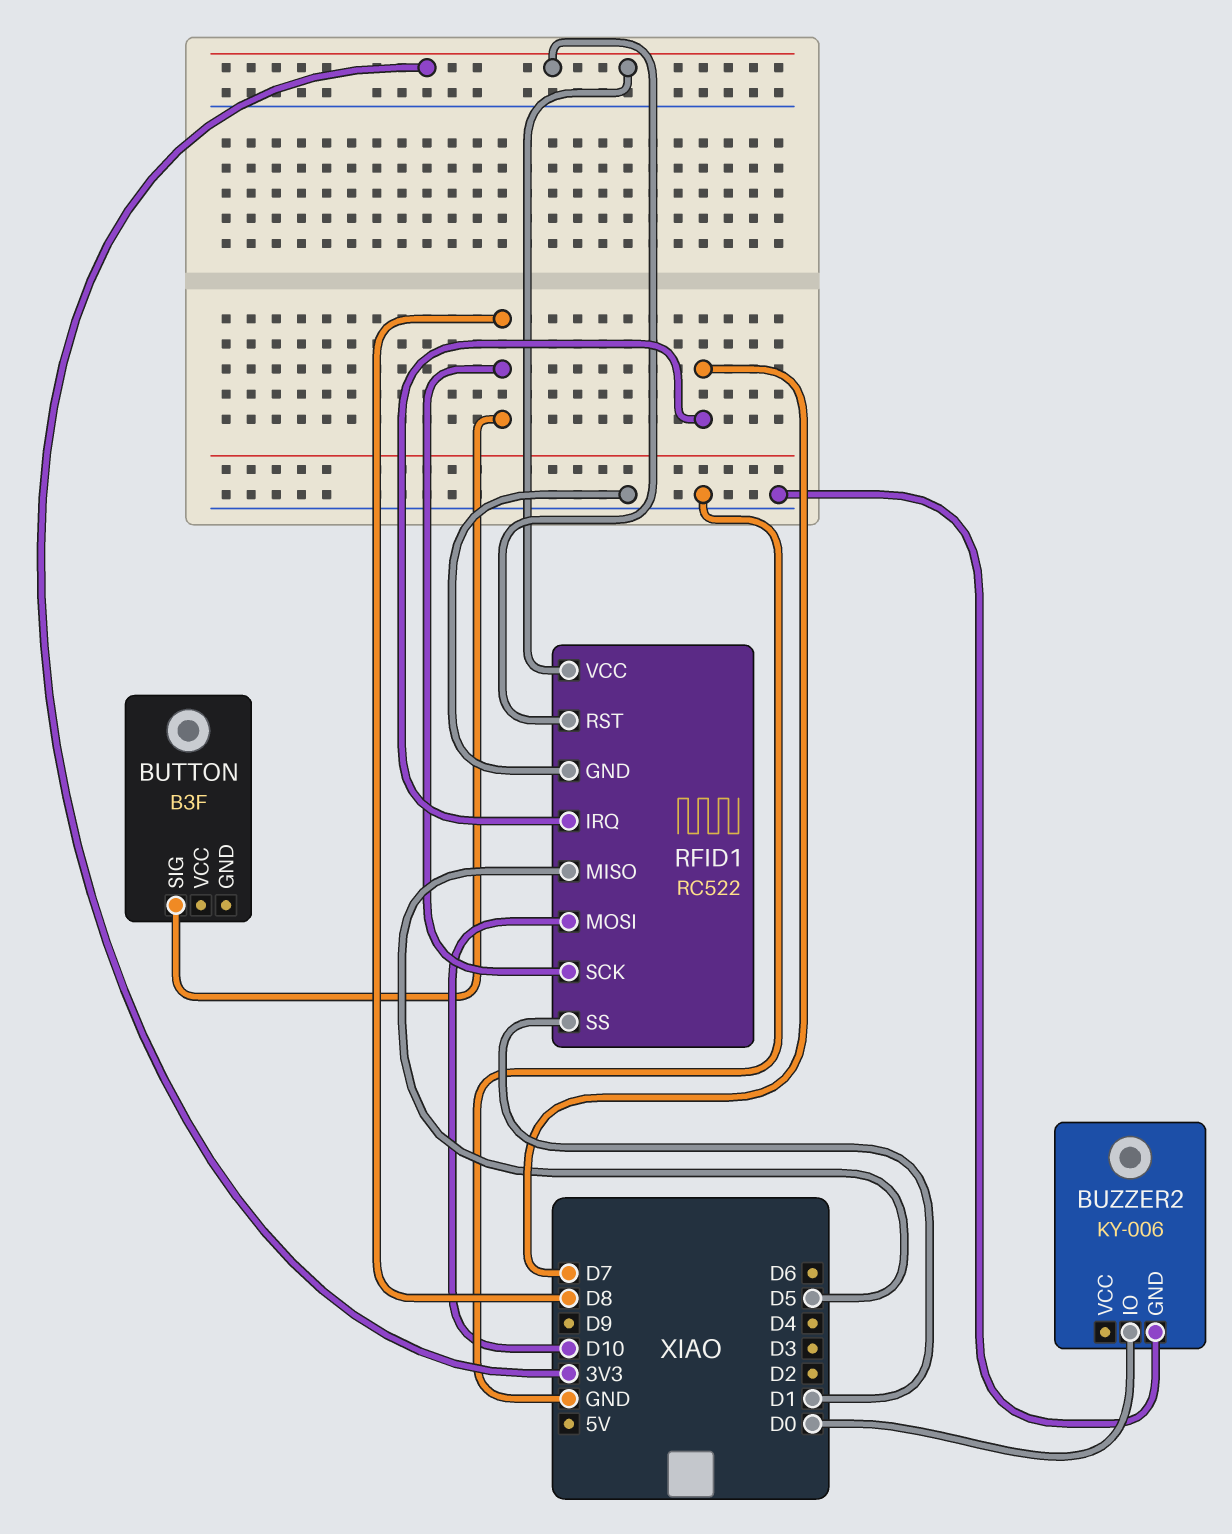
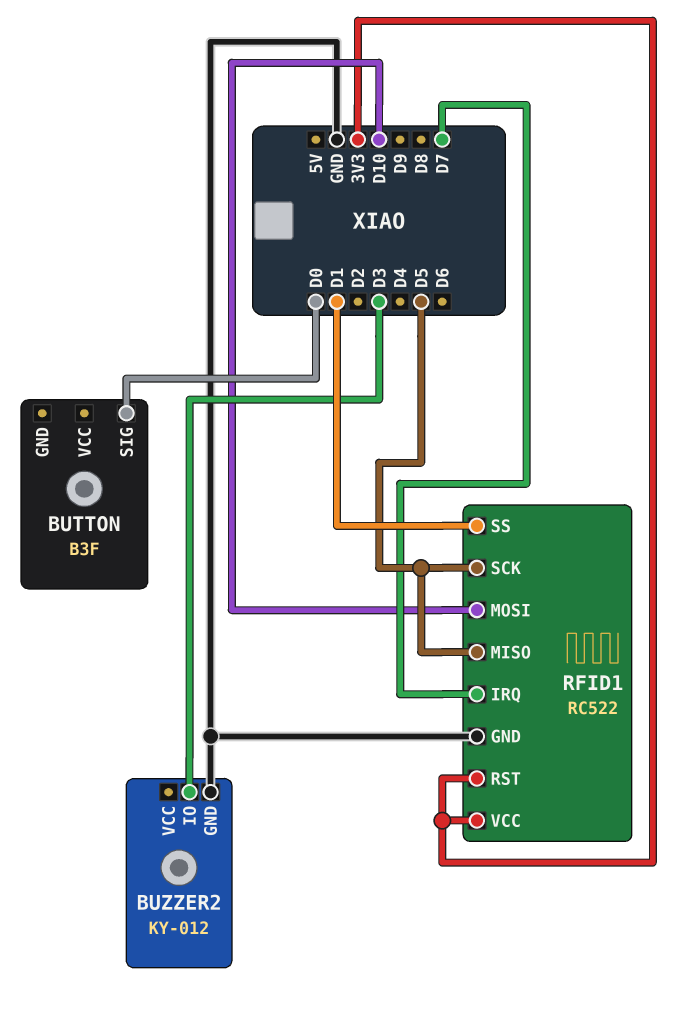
BUTTON pin SIG: D8 -> D0
BUZZER2: KY-006 -> KY-012
BUZZER2 pin IO: D0 -> D3
RFID1 pin SCK: D8 -> D5

